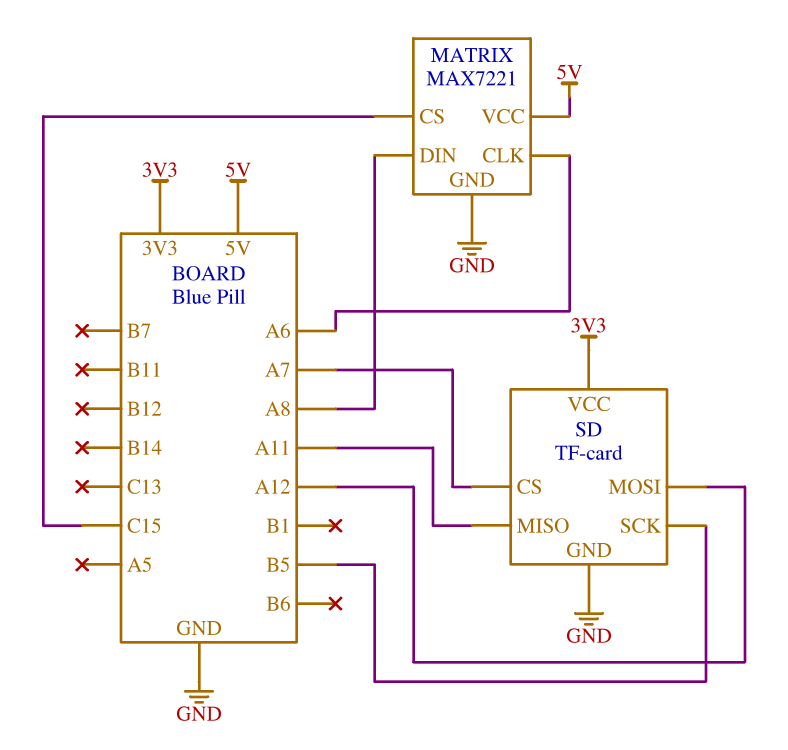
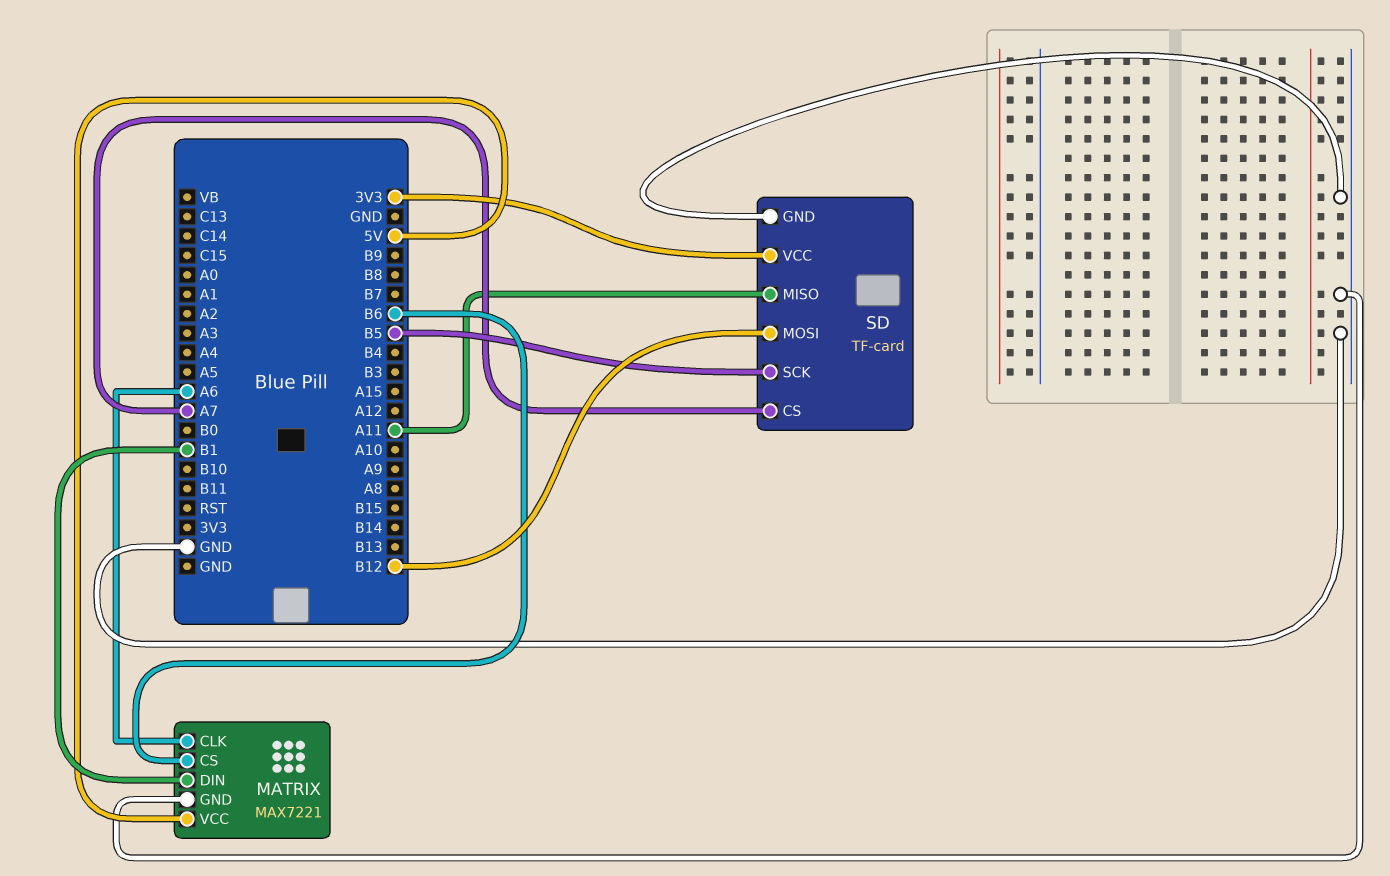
MATRIX pin CS: C15 -> B6
MATRIX pin DIN: A8 -> B1
SD pin MOSI: A12 -> B12

